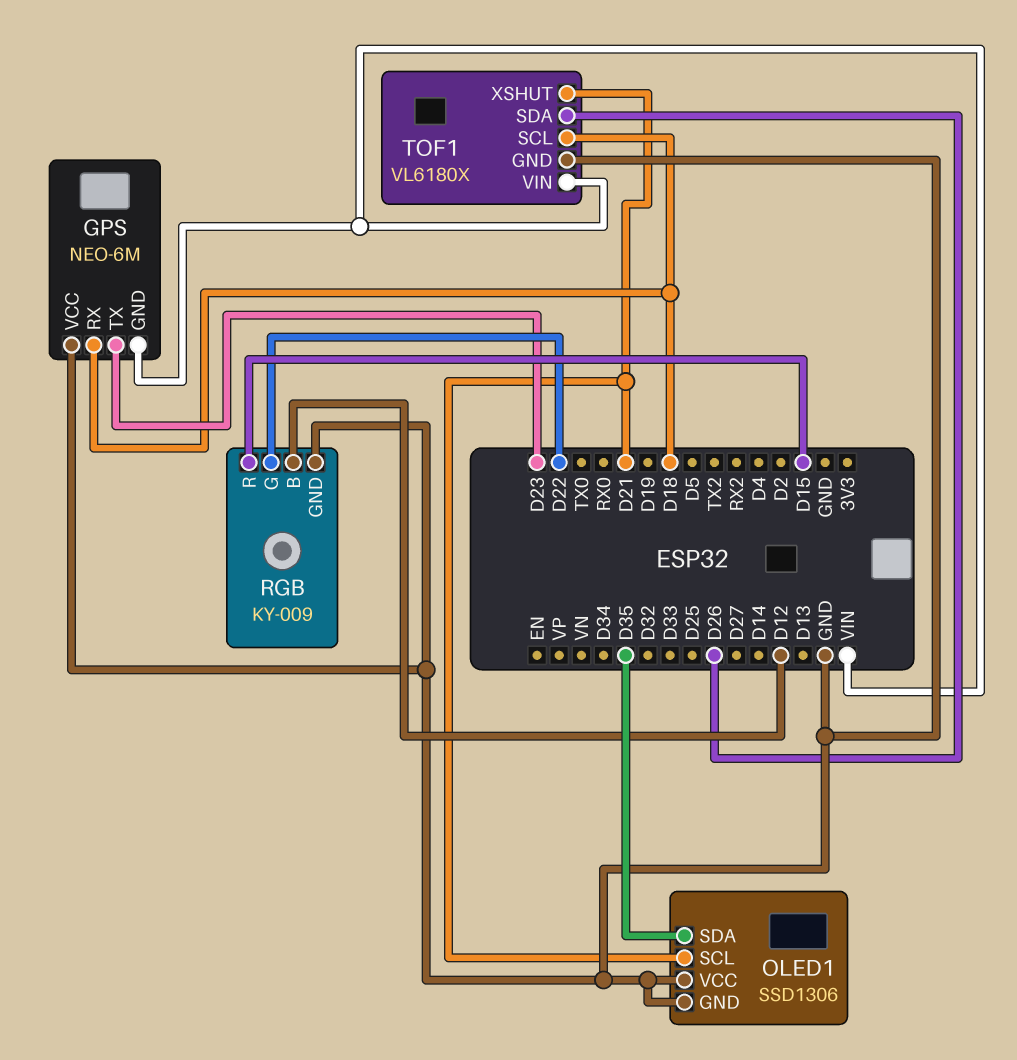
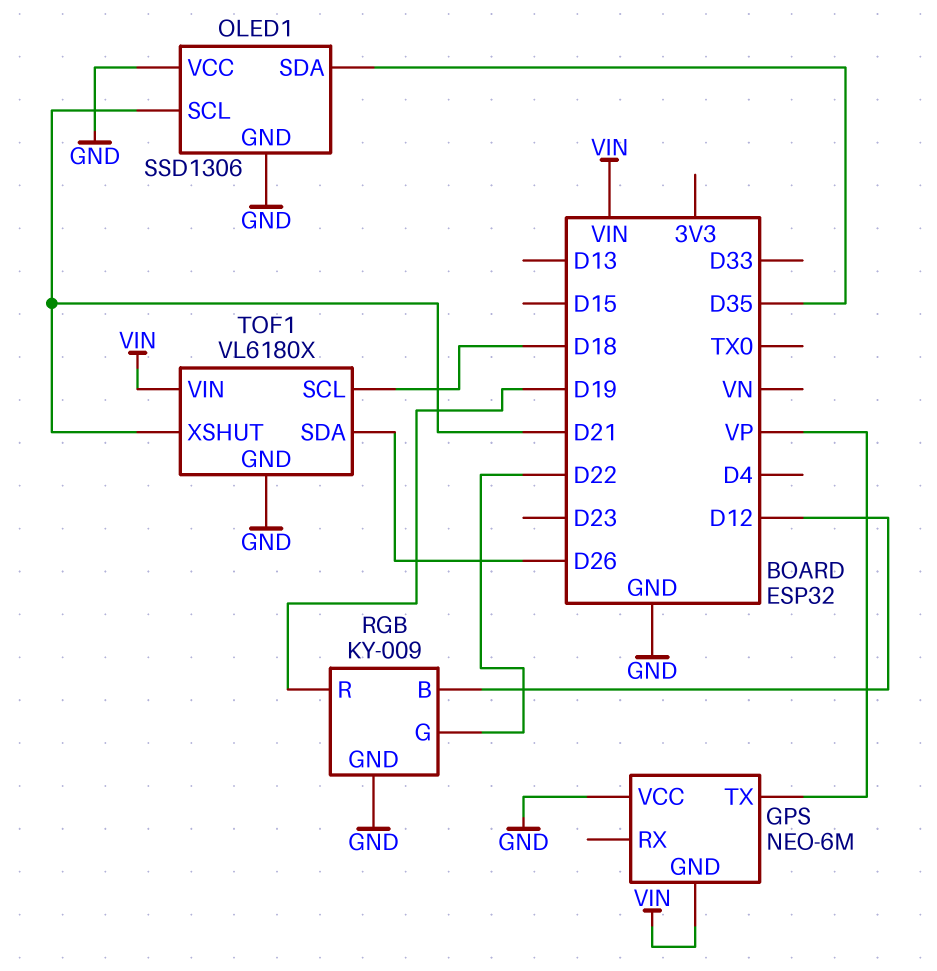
GPS pin RX: D18 -> none
GPS pin TX: D23 -> VP
RGB pin R: D15 -> D19

